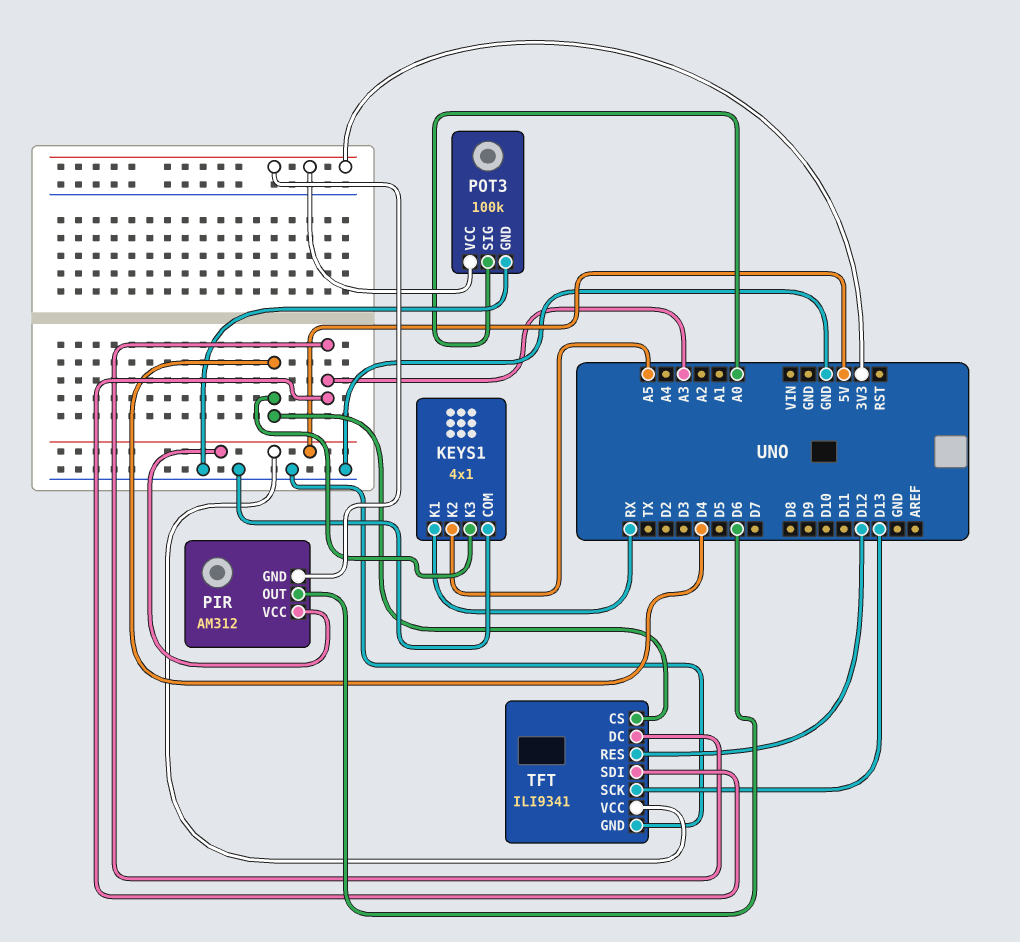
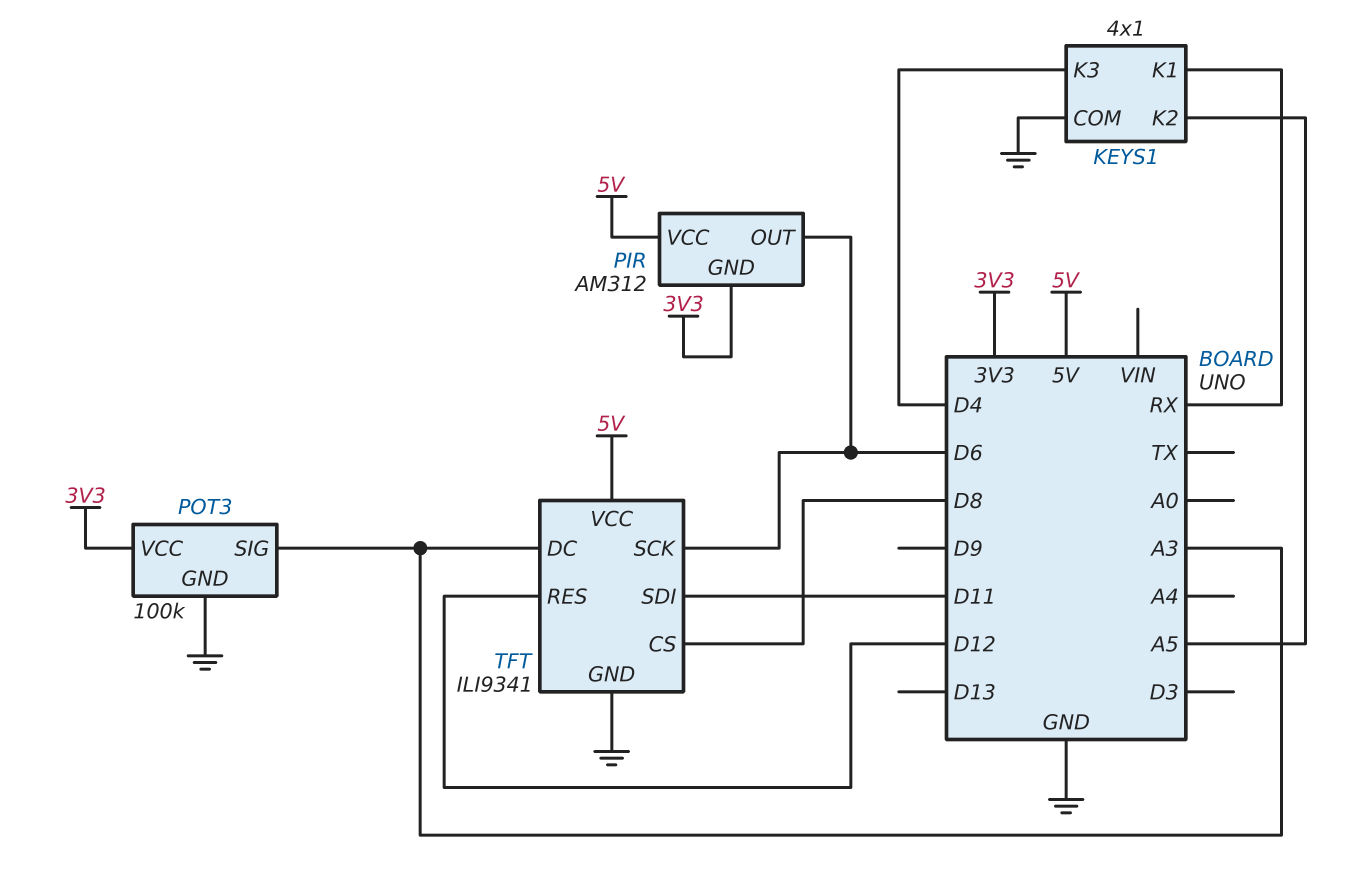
POT3 pin SIG: A0 -> A3
TFT pin CS: D4 -> D8
TFT pin SCK: D13 -> D6
TFT pin SDI: A3 -> D11

